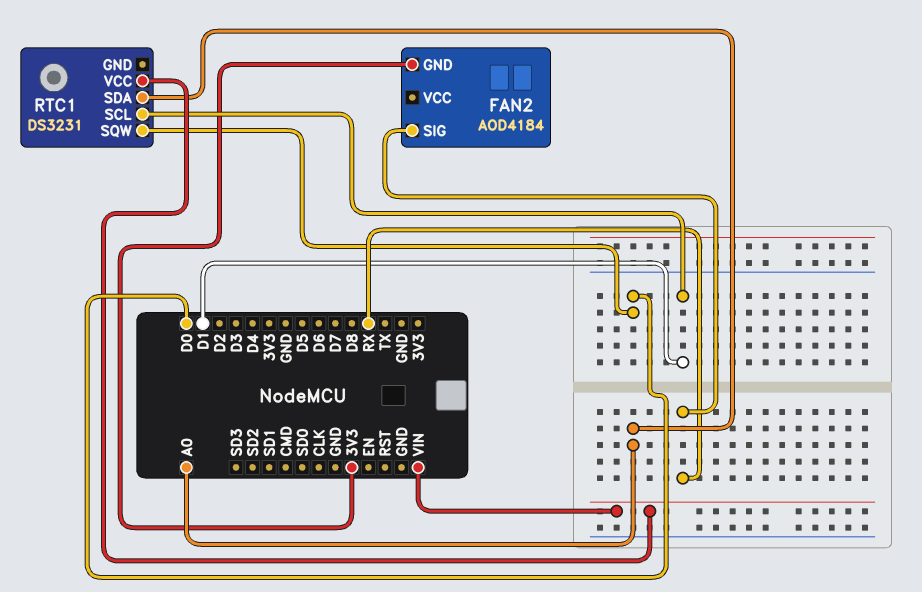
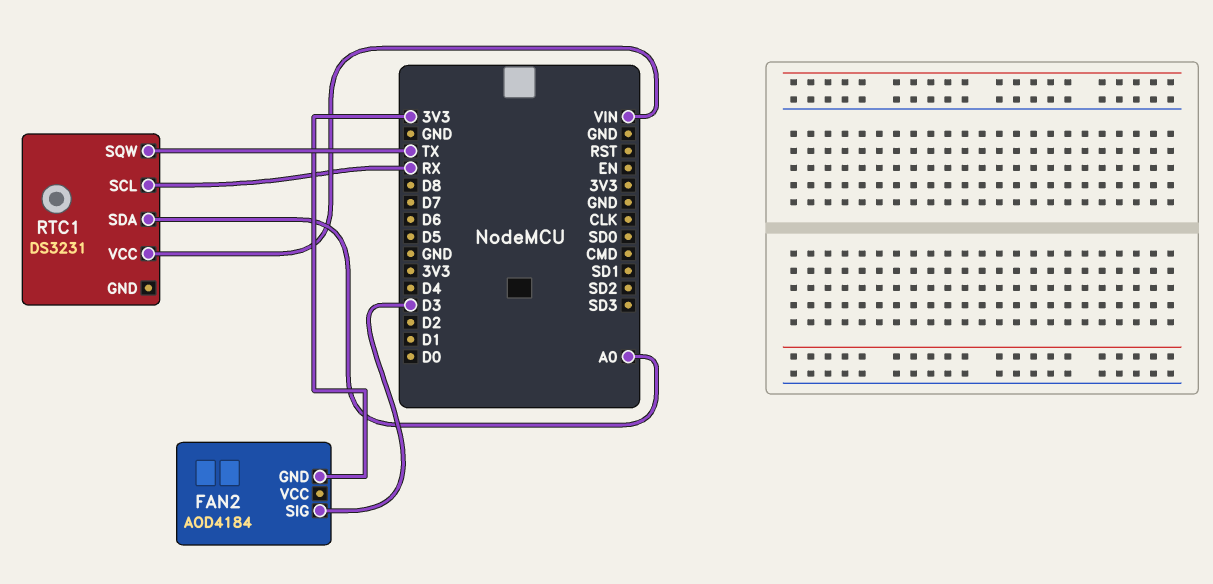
FAN2 pin SIG: RX -> D3
RTC1 pin SCL: D1 -> RX
RTC1 pin SQW: D0 -> TX

